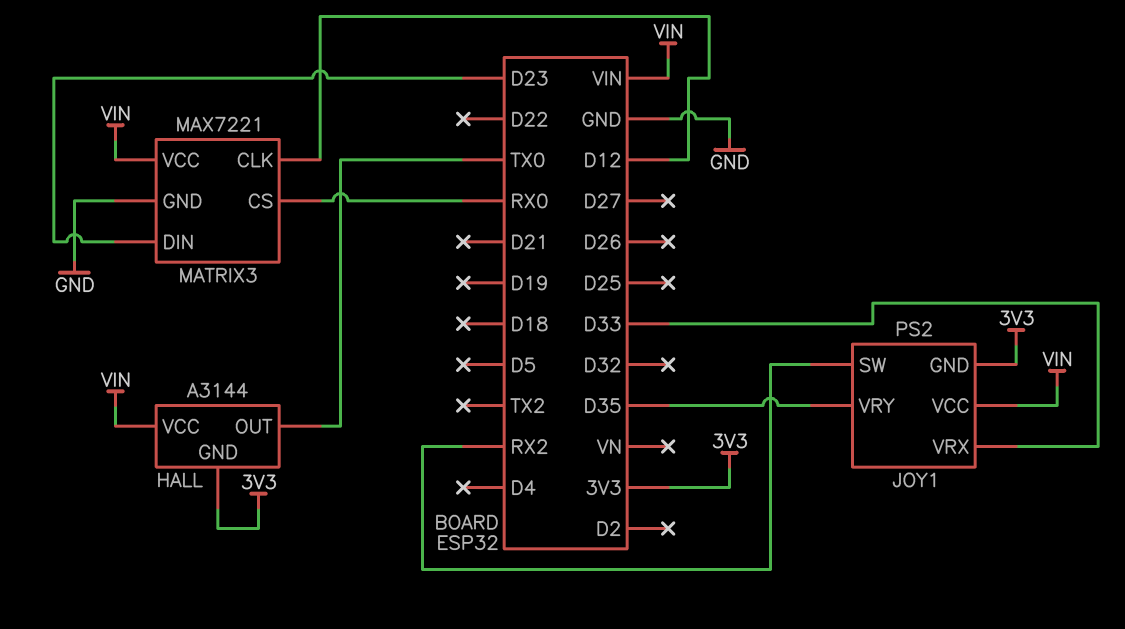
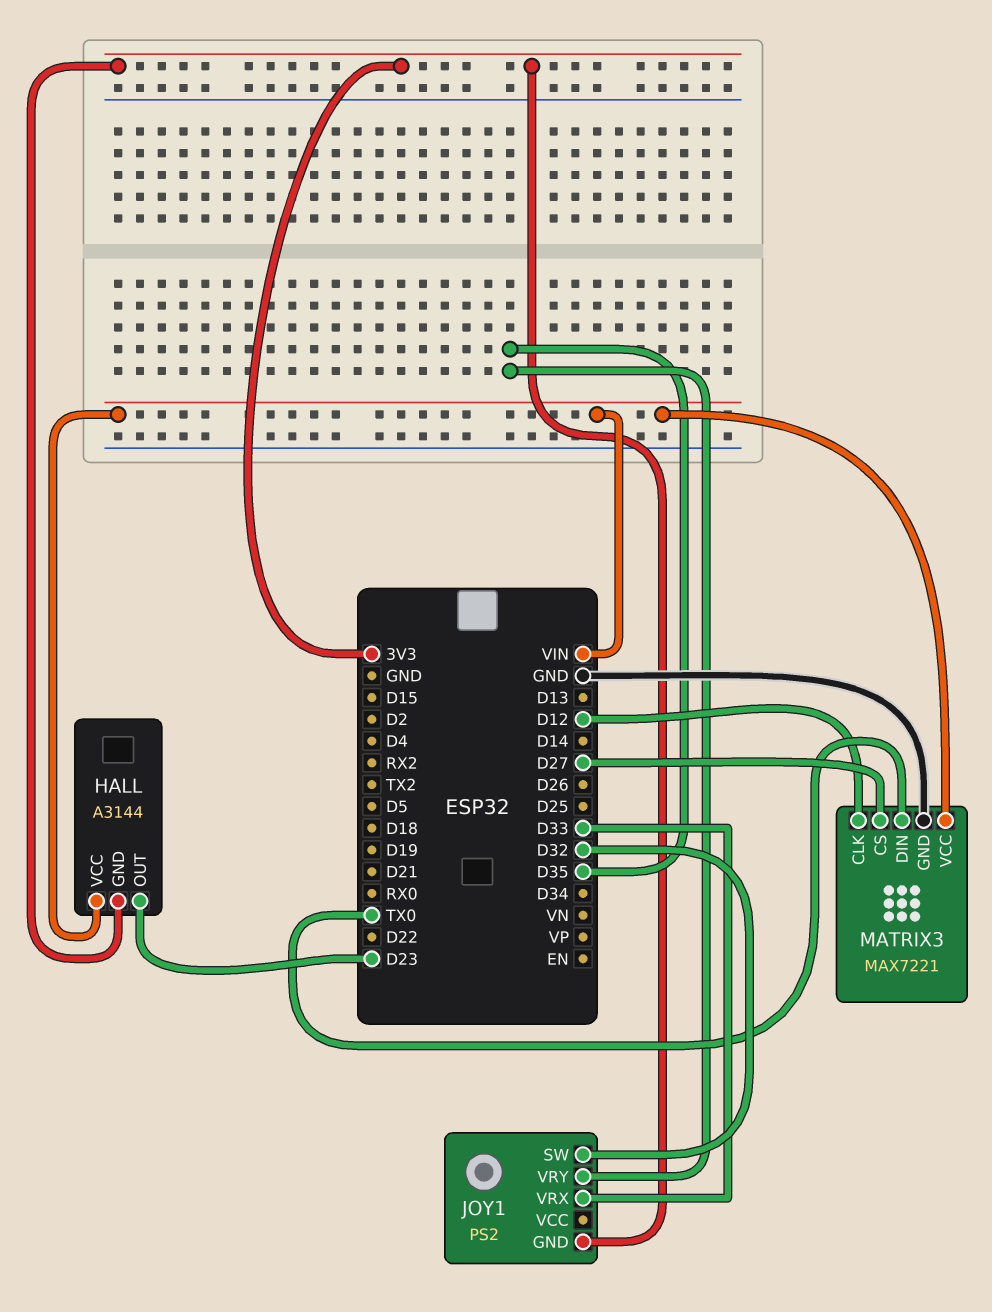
HALL pin OUT: TX0 -> D23
JOY1 pin SW: RX2 -> D32
JOY1 pin VCC: VIN -> none
MATRIX3 pin CS: RX0 -> D27
MATRIX3 pin DIN: D23 -> TX0

